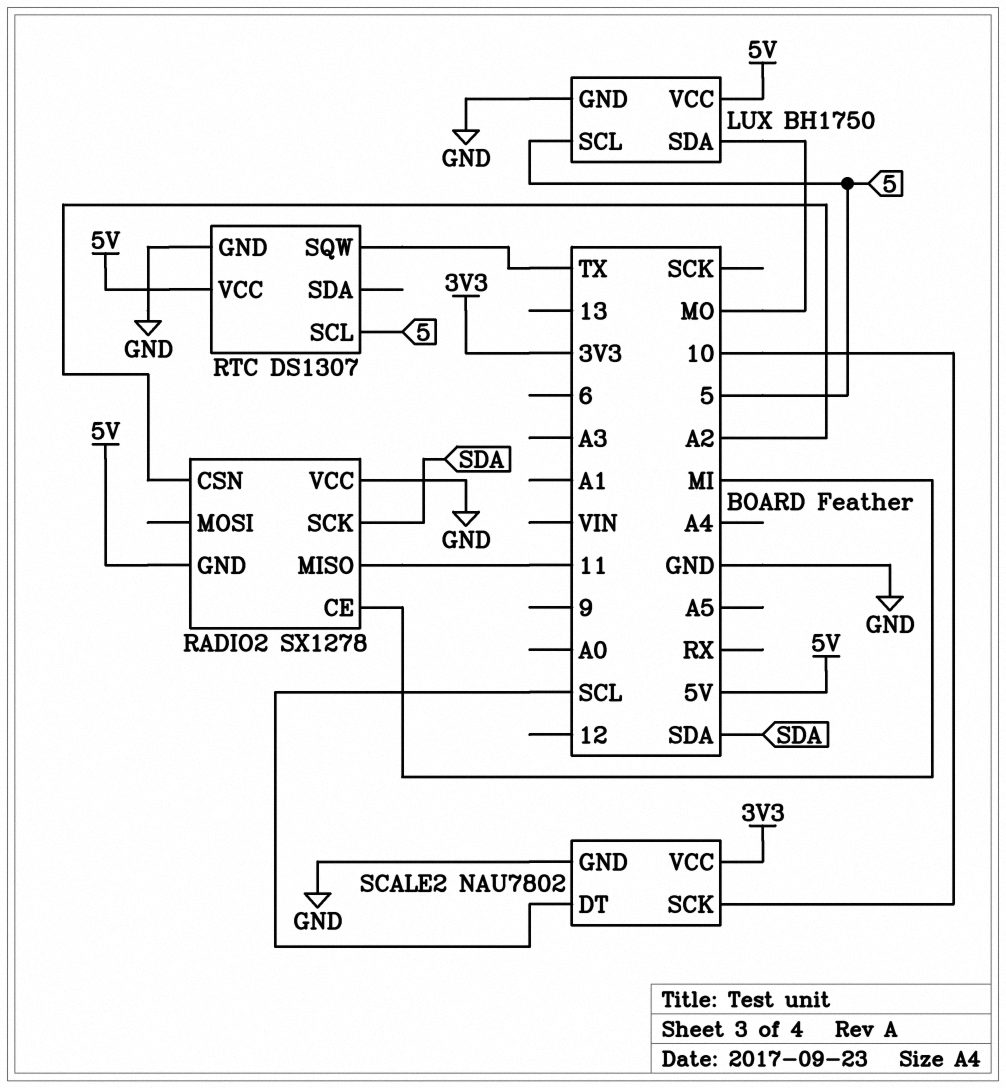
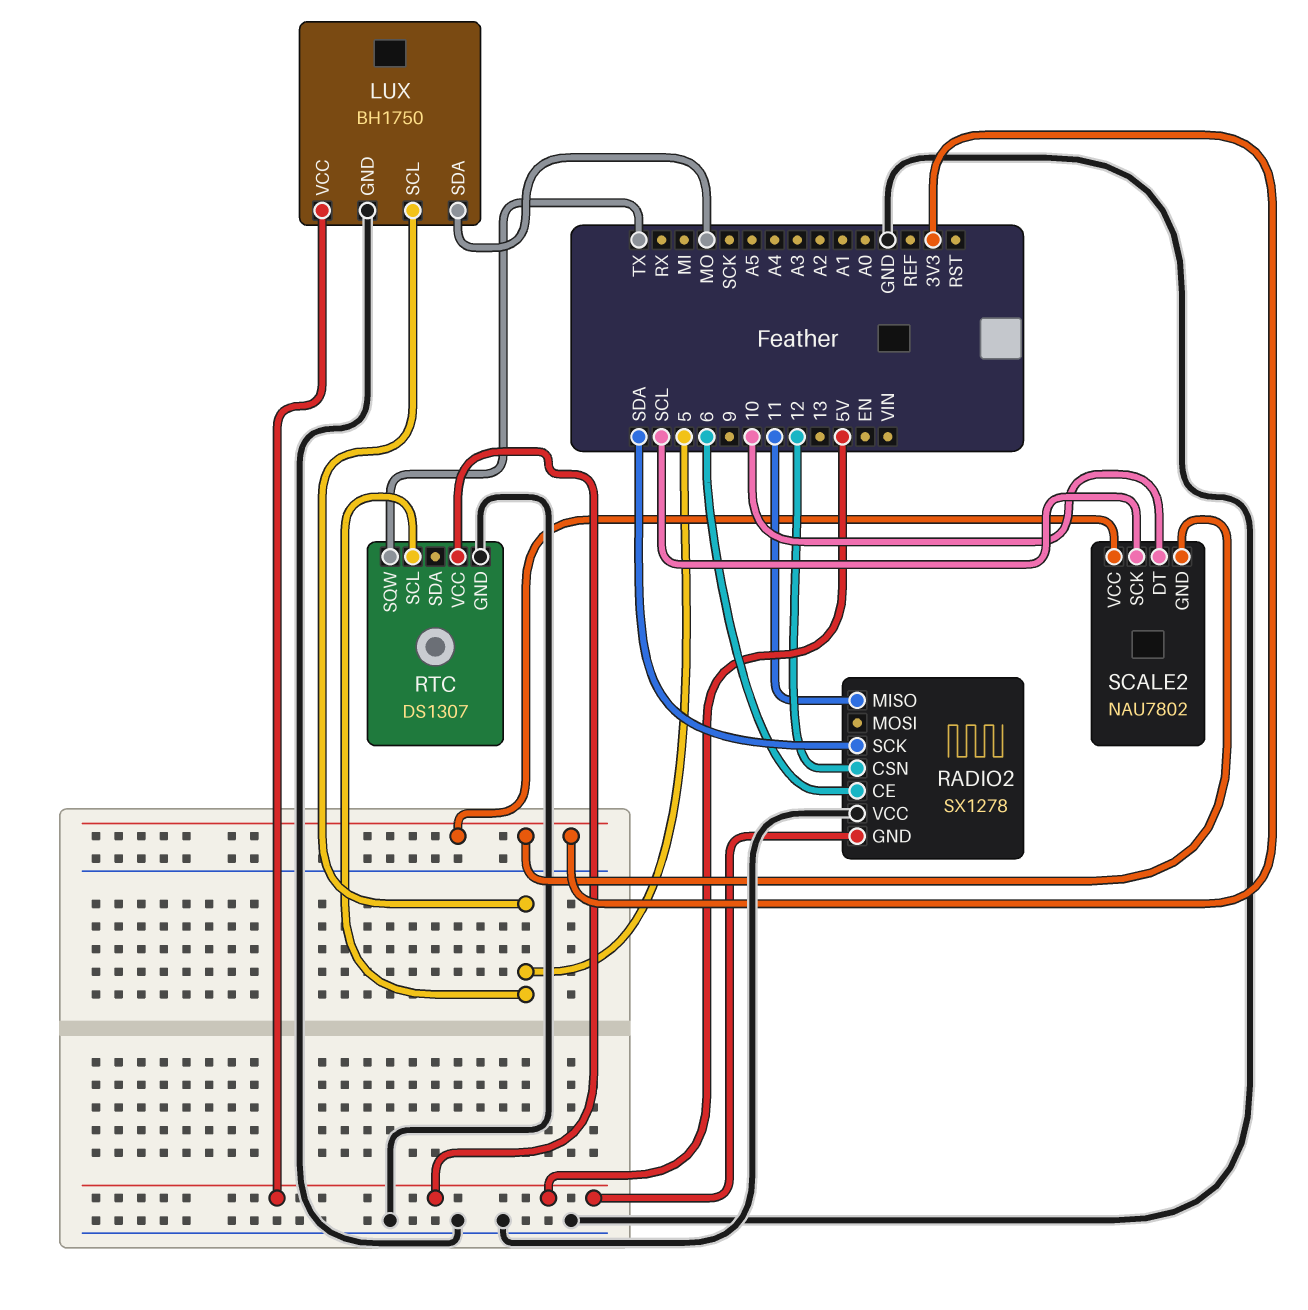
RADIO2 pin CE: MI -> 6
RADIO2 pin CSN: A2 -> 12
SCALE2 pin DT: SCL -> 10
SCALE2 pin GND: GND -> 3V3
SCALE2 pin SCK: 10 -> SCL

